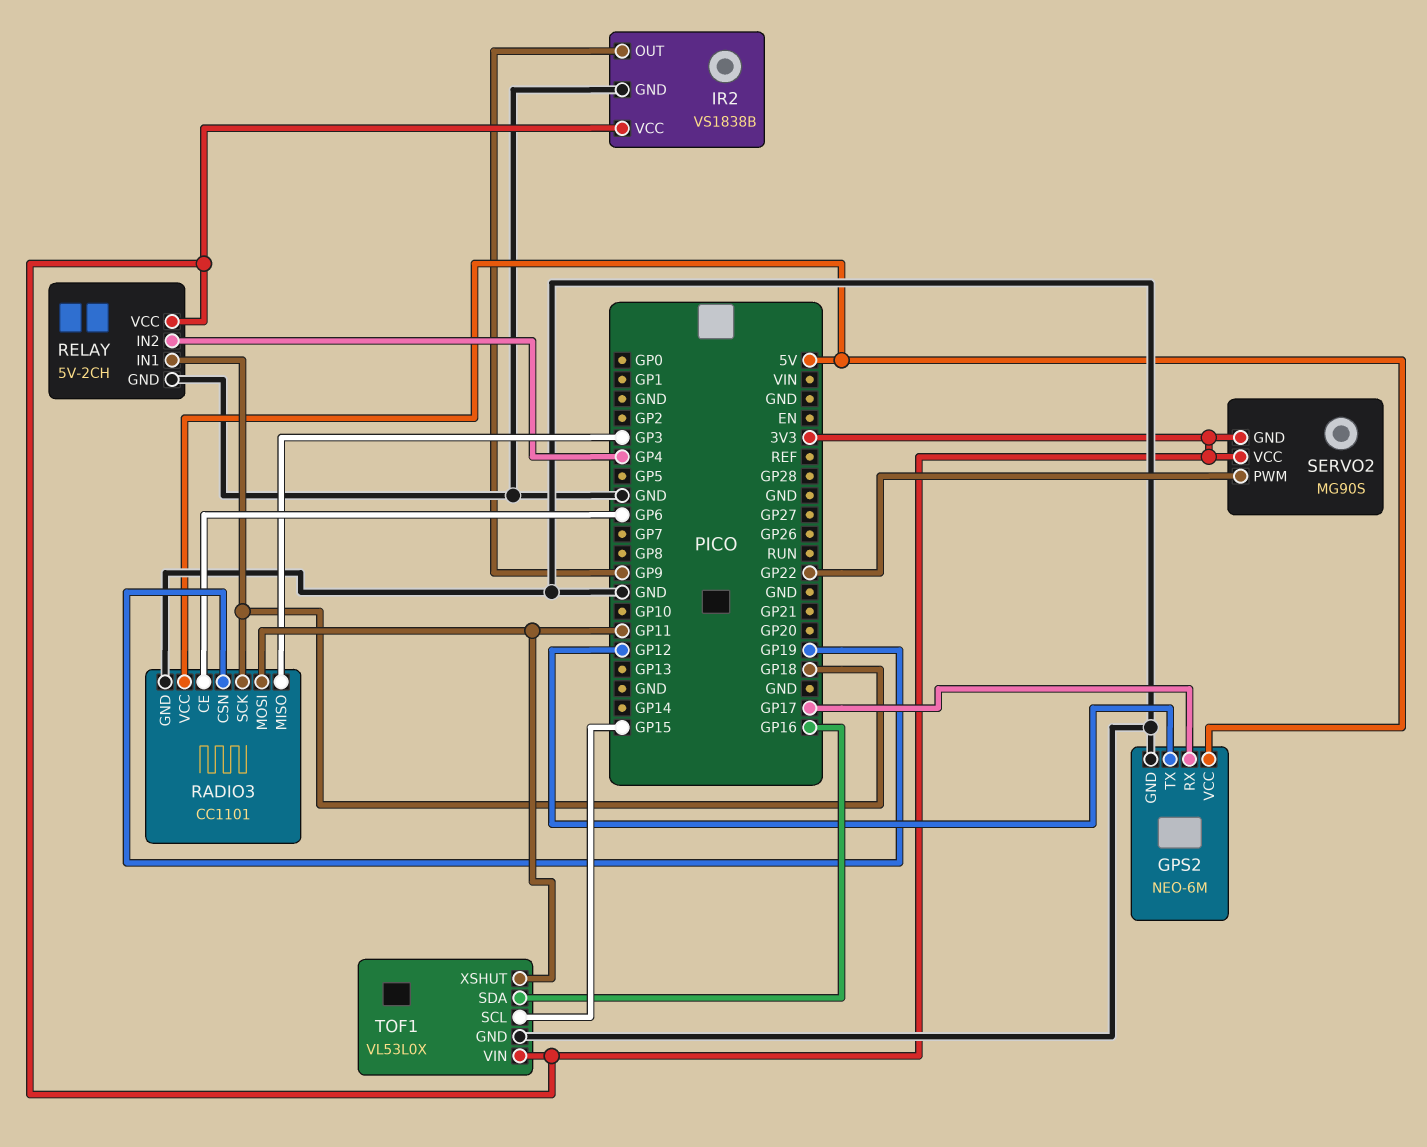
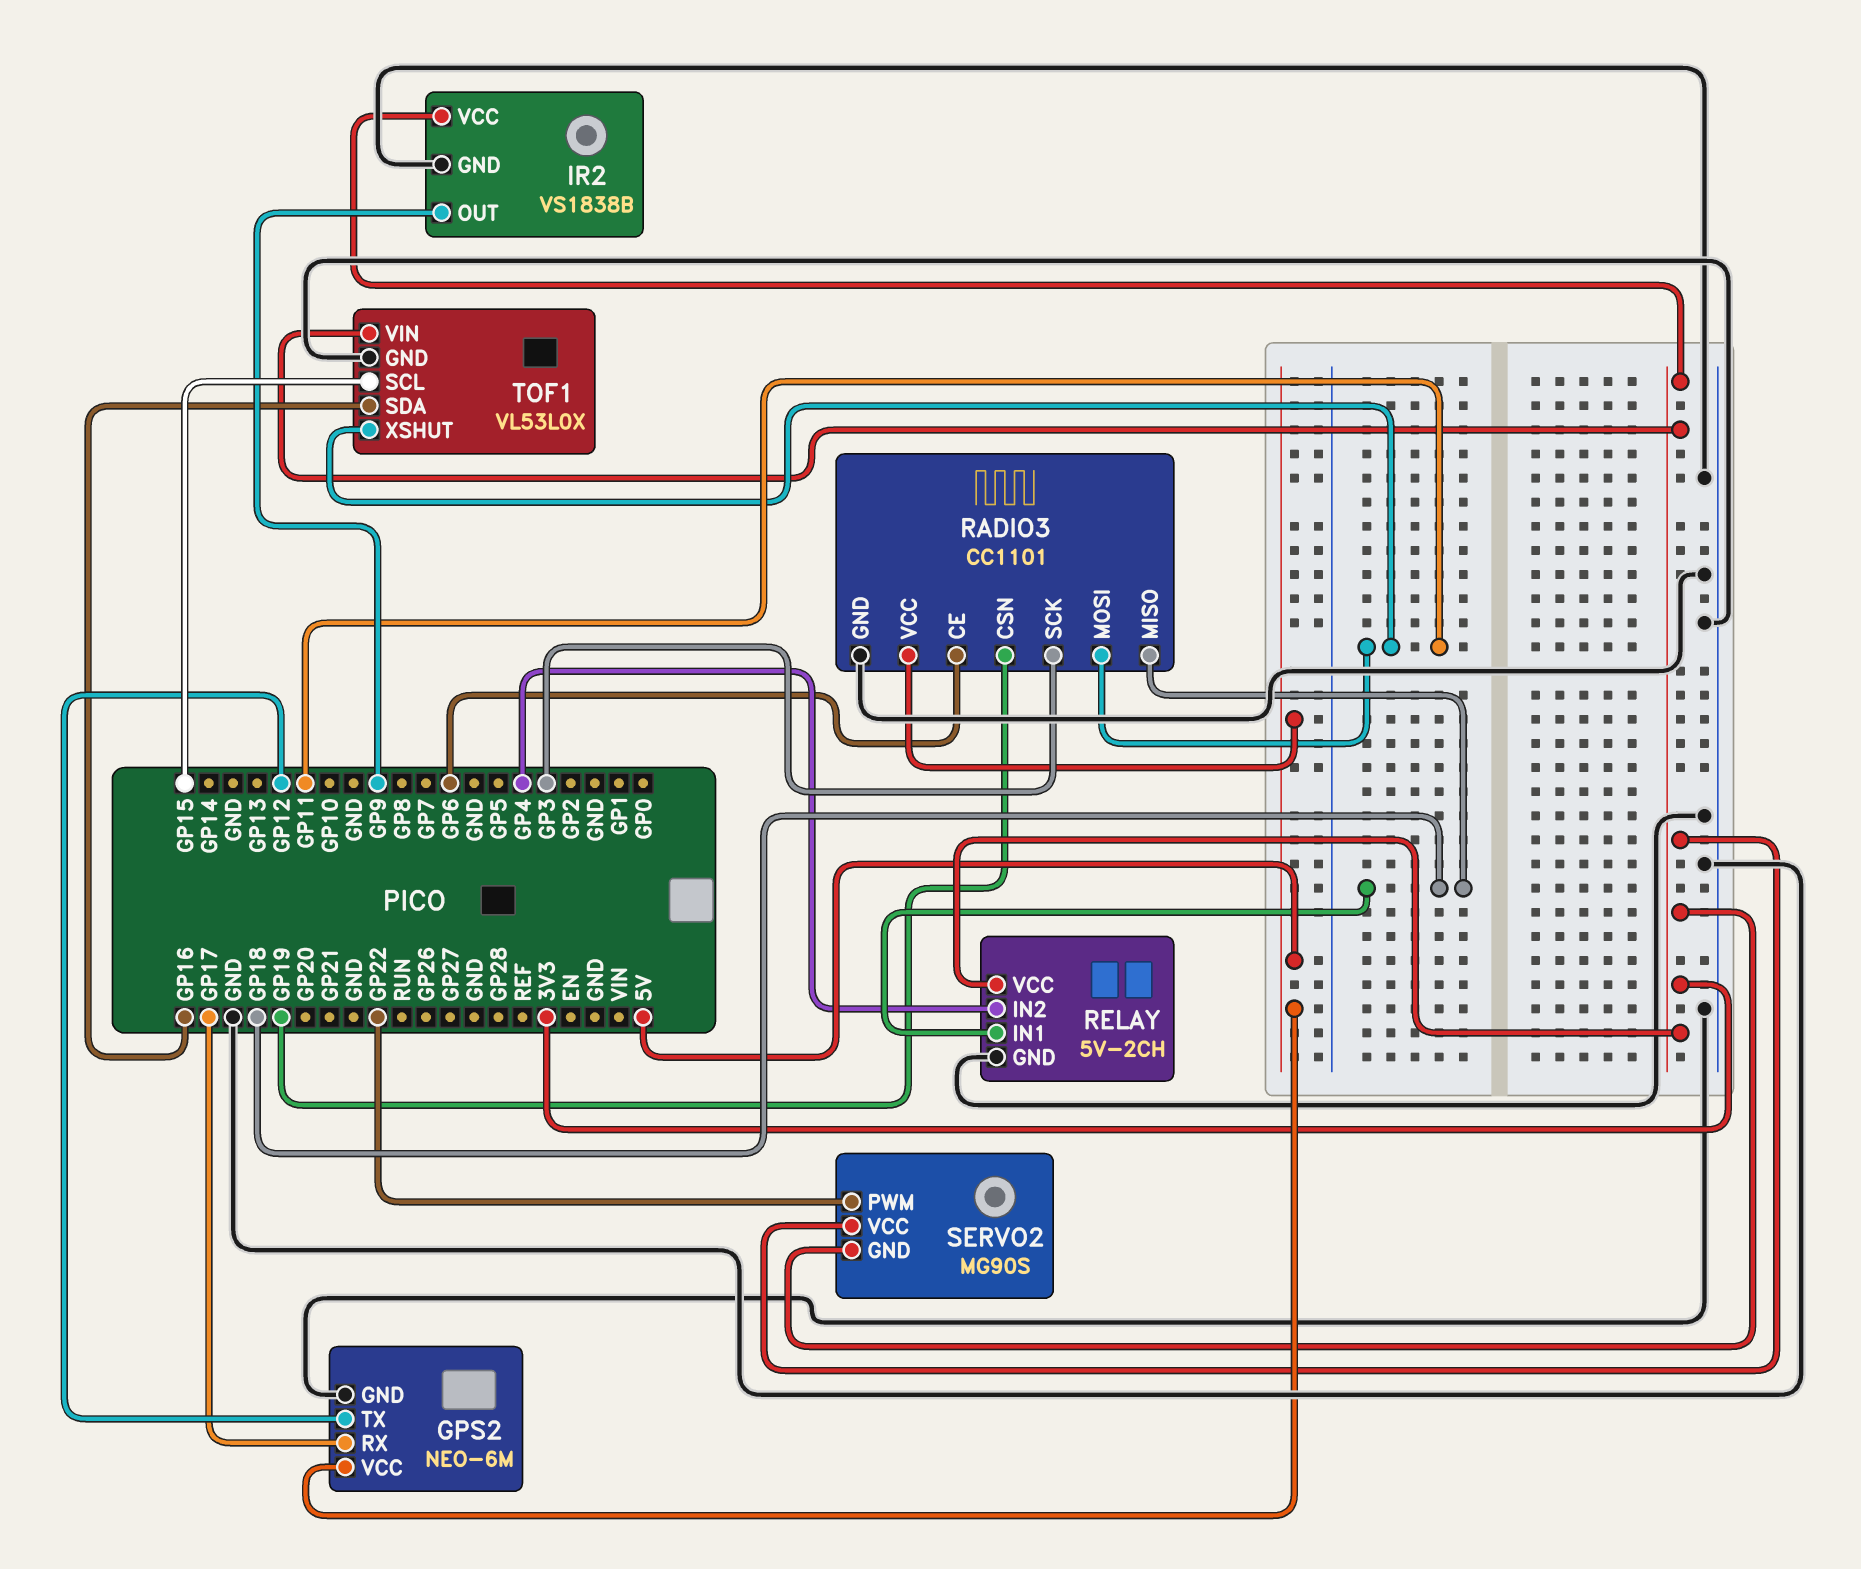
RADIO3 pin MISO: GP3 -> GP18
RADIO3 pin SCK: GP18 -> GP3

